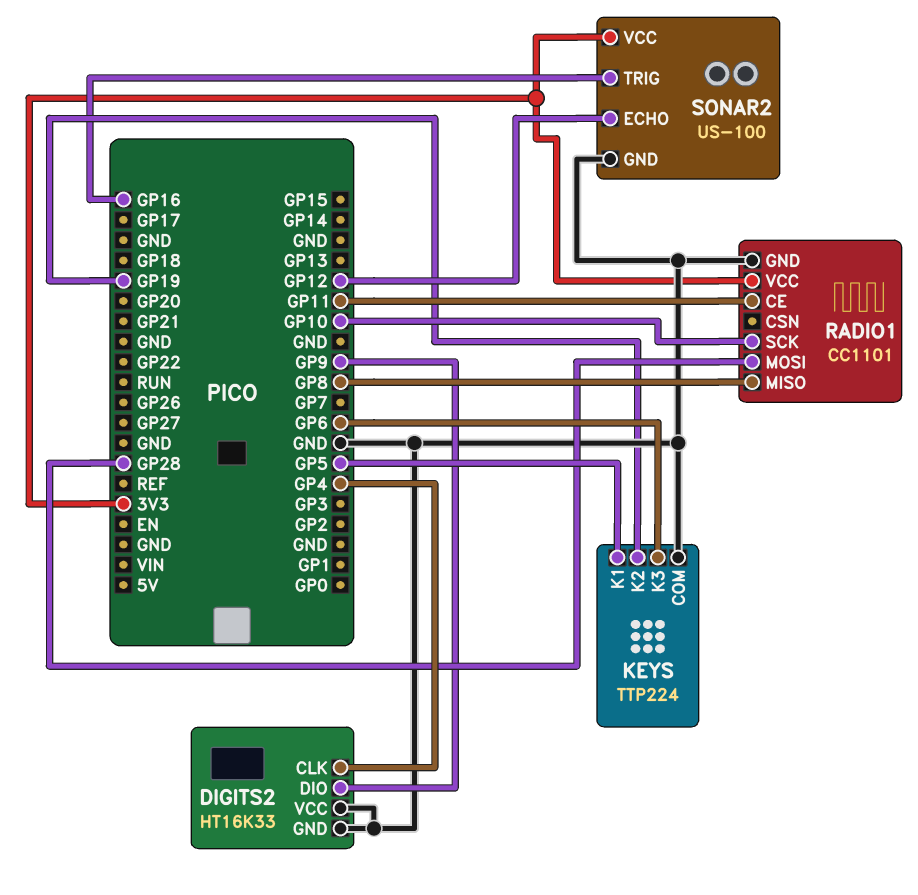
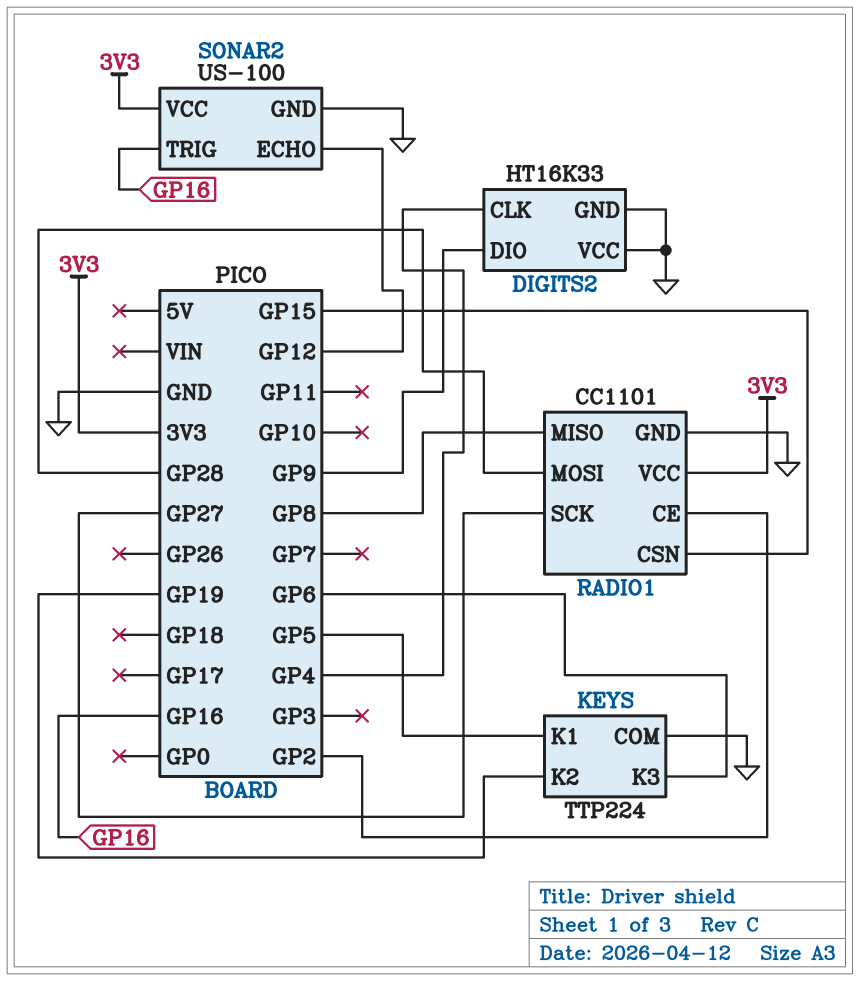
RADIO1 pin CE: GP11 -> GP2
RADIO1 pin CSN: none -> GP15
RADIO1 pin SCK: GP10 -> GP27

